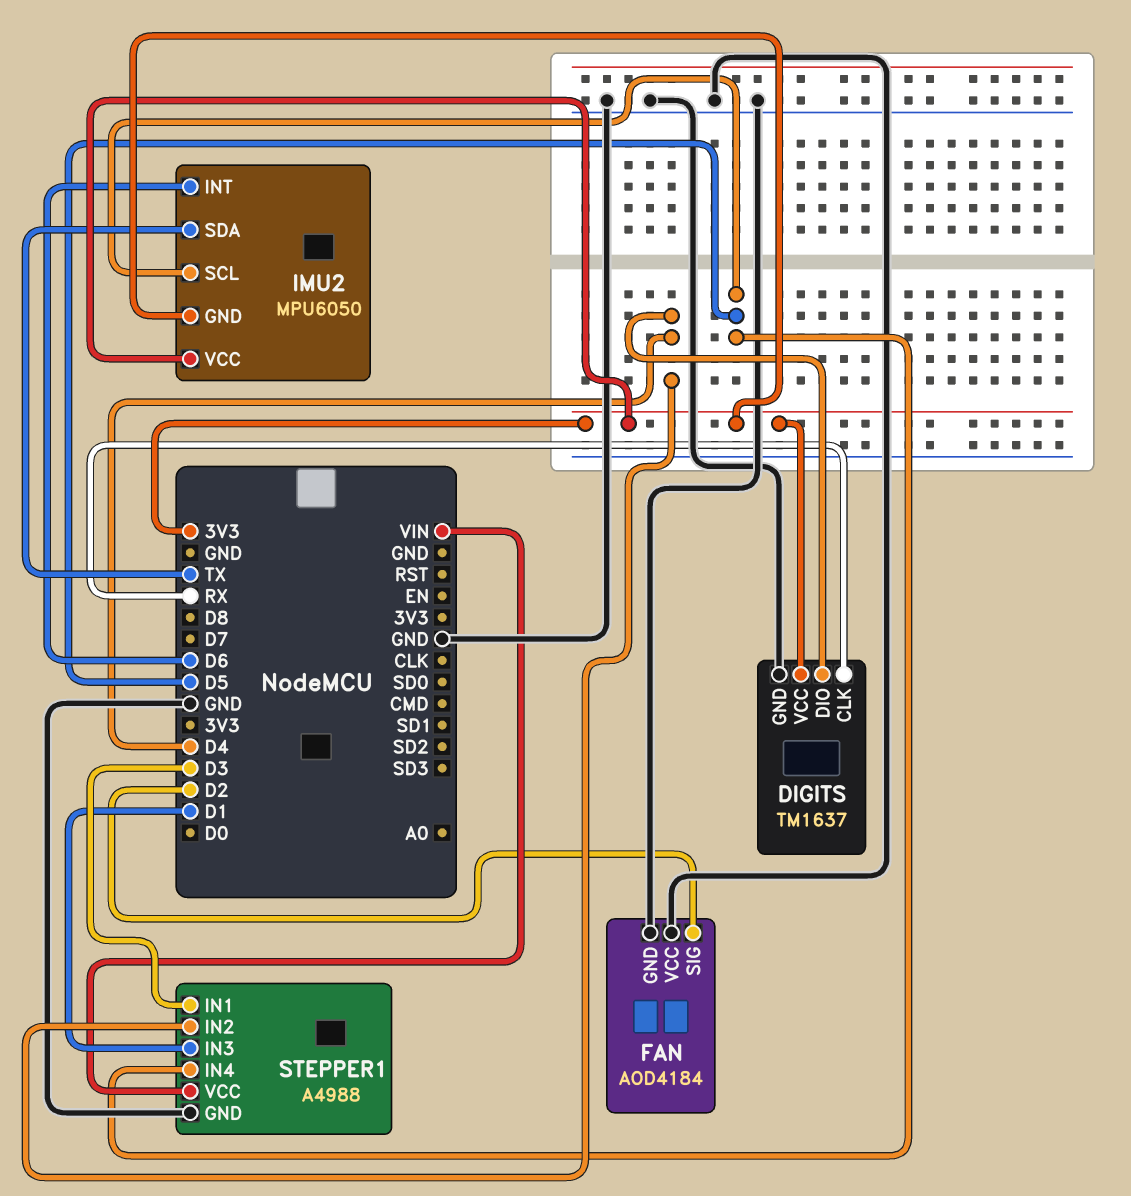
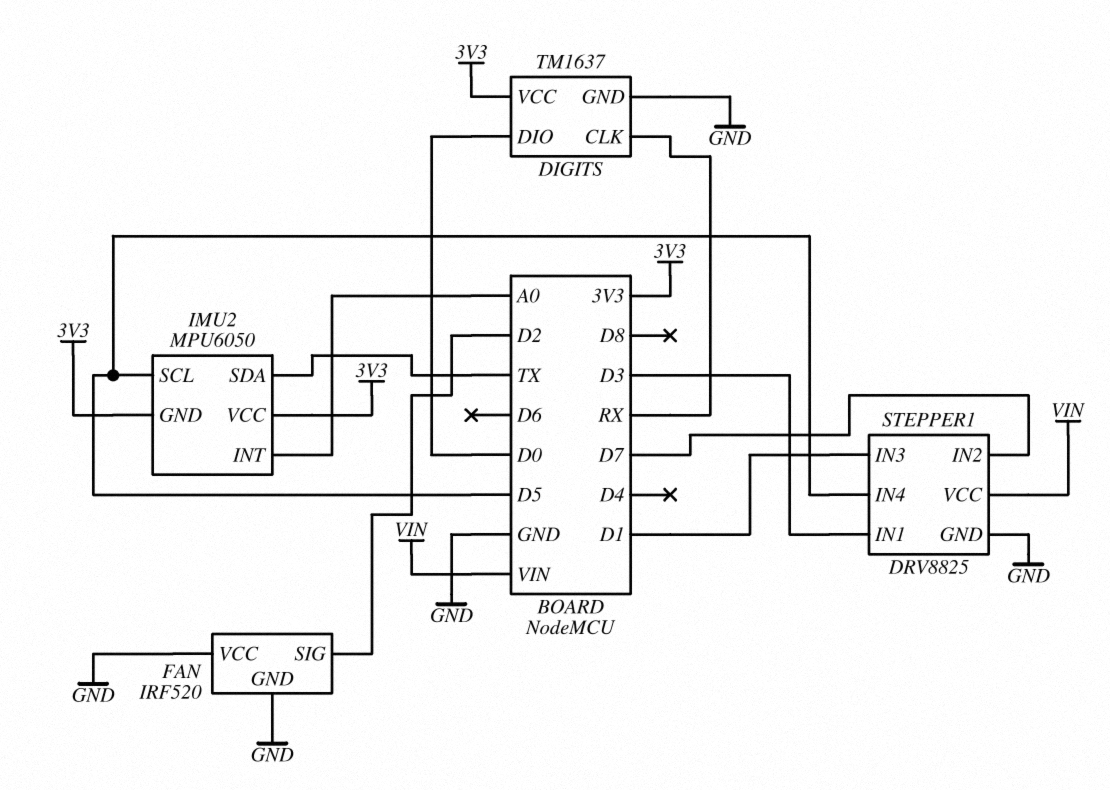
DIGITS pin DIO: D4 -> D0
FAN: AOD4184 -> IRF520
IMU2 pin INT: D6 -> A0
STEPPER1: A4988 -> DRV8825
STEPPER1 pin IN2: D4 -> D7

